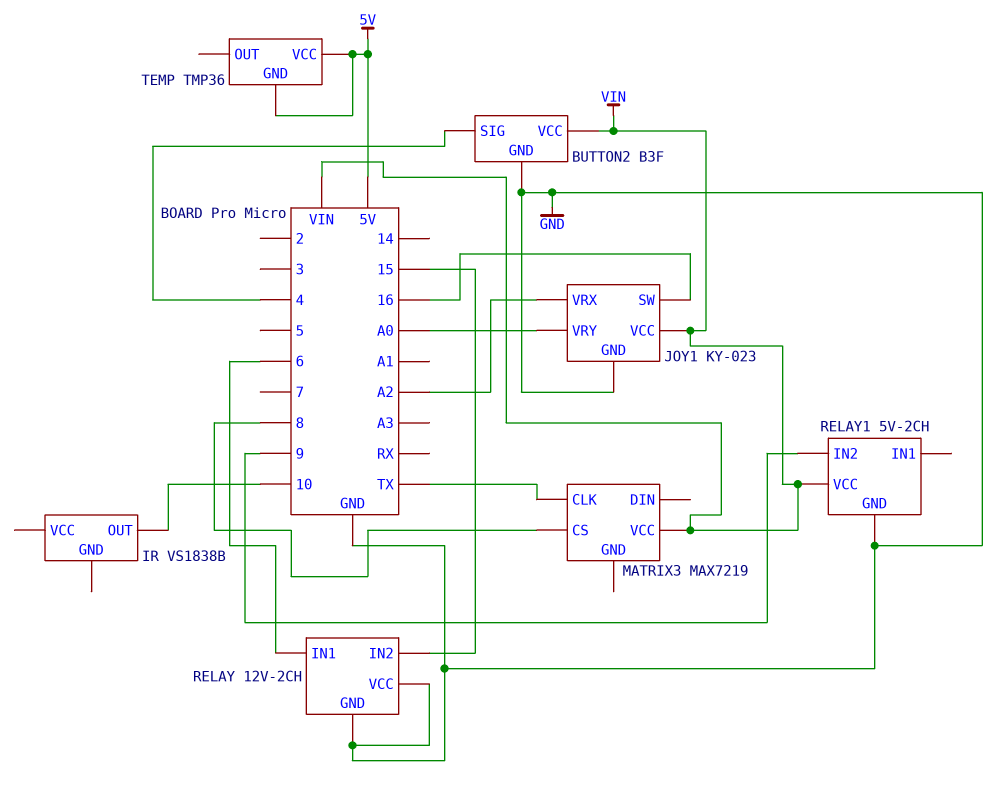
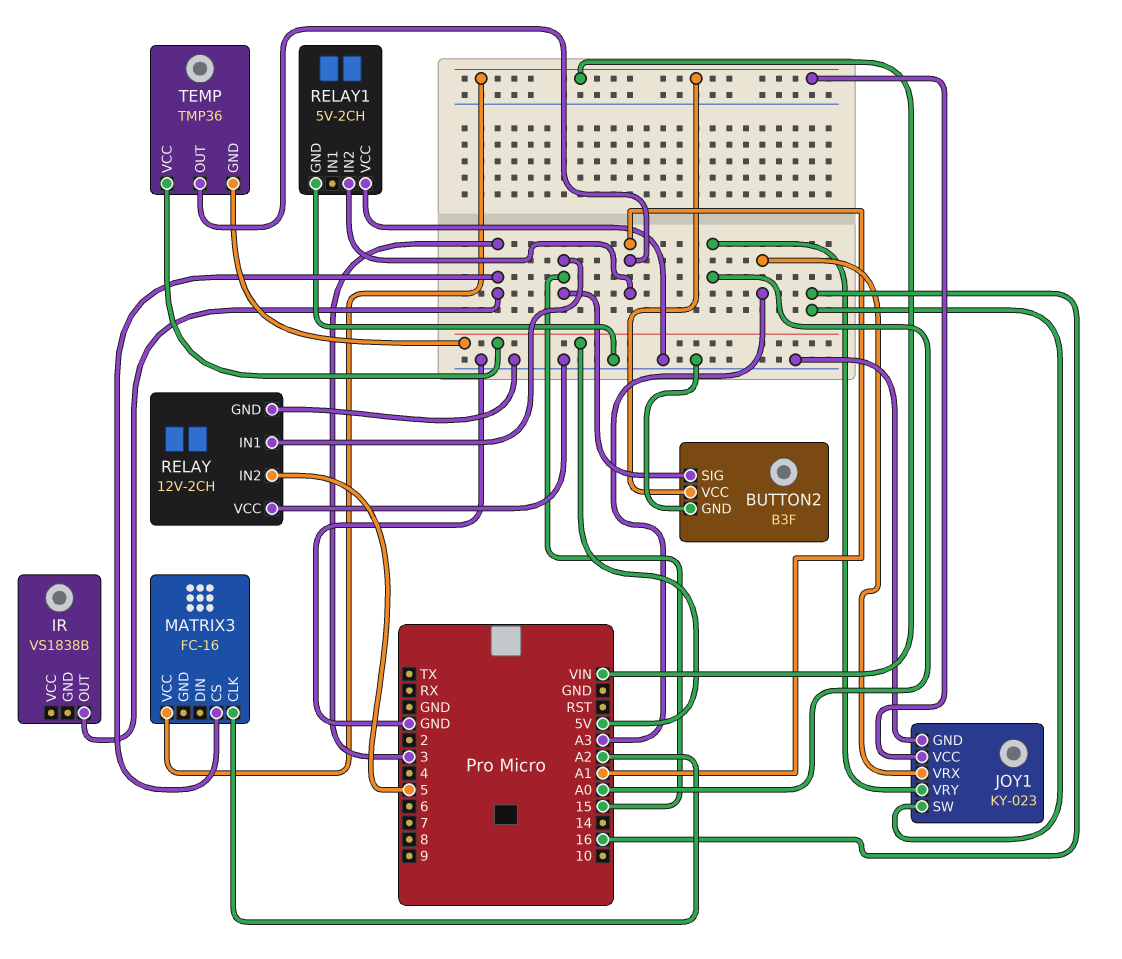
BUTTON2 pin SIG: 4 -> 15
IR pin OUT: 10 -> 3
JOY1 pin VRX: A2 -> A3
MATRIX3: MAX7219 -> FC-16
MATRIX3 pin CLK: TX -> A2
MATRIX3 pin CS: 8 -> 3
RELAY pin IN1: 6 -> 15
RELAY pin IN2: 15 -> 5
RELAY1 pin IN2: 9 -> A1
RELAY1 pin VCC: VIN -> GND
TEMP pin OUT: none -> A1

